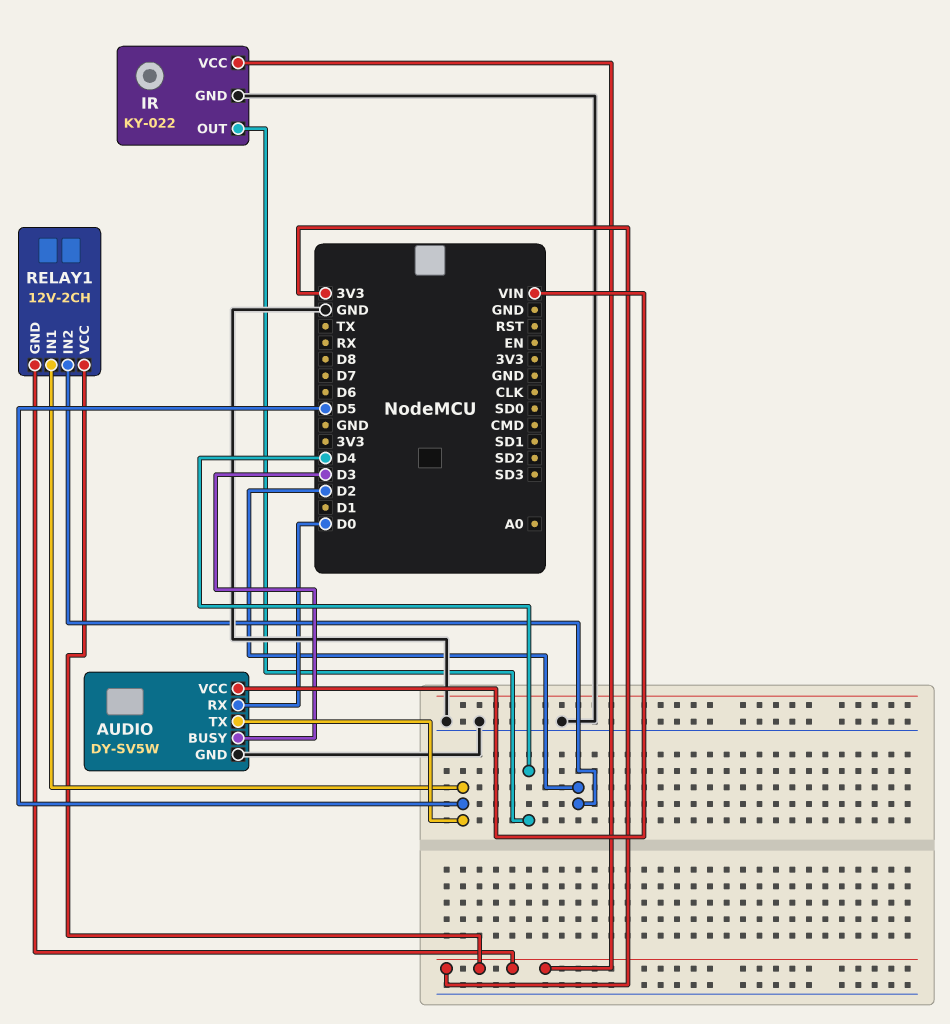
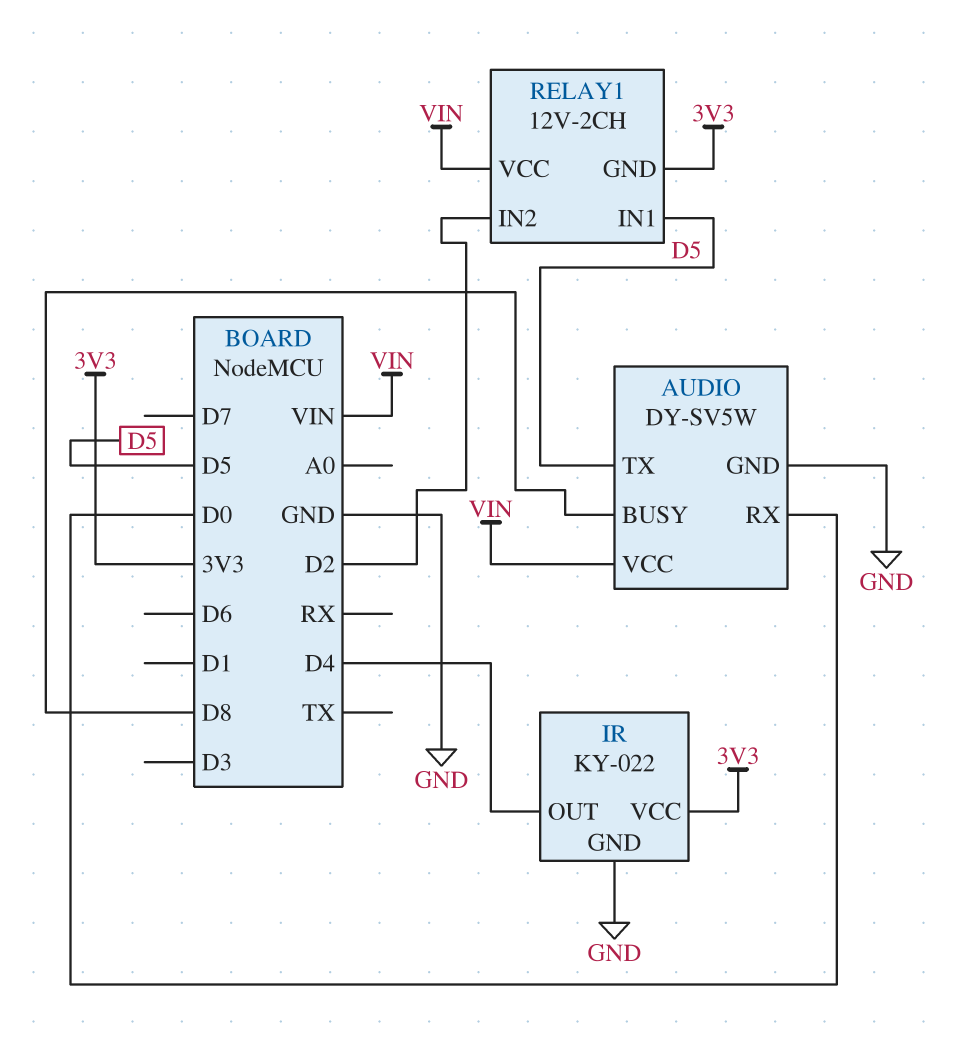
AUDIO pin BUSY: D3 -> D8
RELAY1 pin VCC: 3V3 -> VIN

